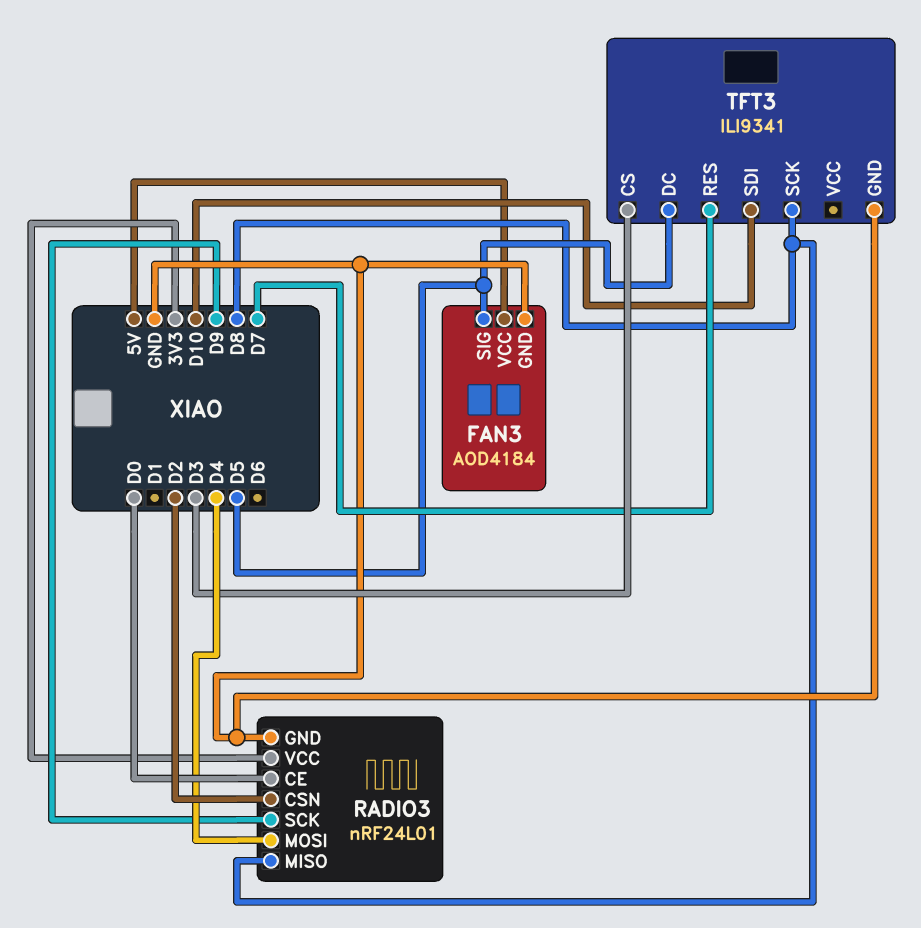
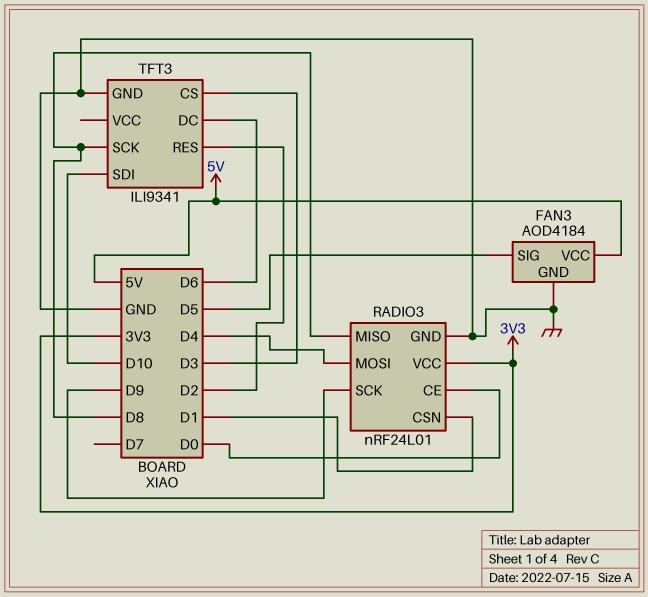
RADIO3 pin CSN: D2 -> D1
TFT3 pin DC: D5 -> D6
TFT3 pin RES: D7 -> D2

